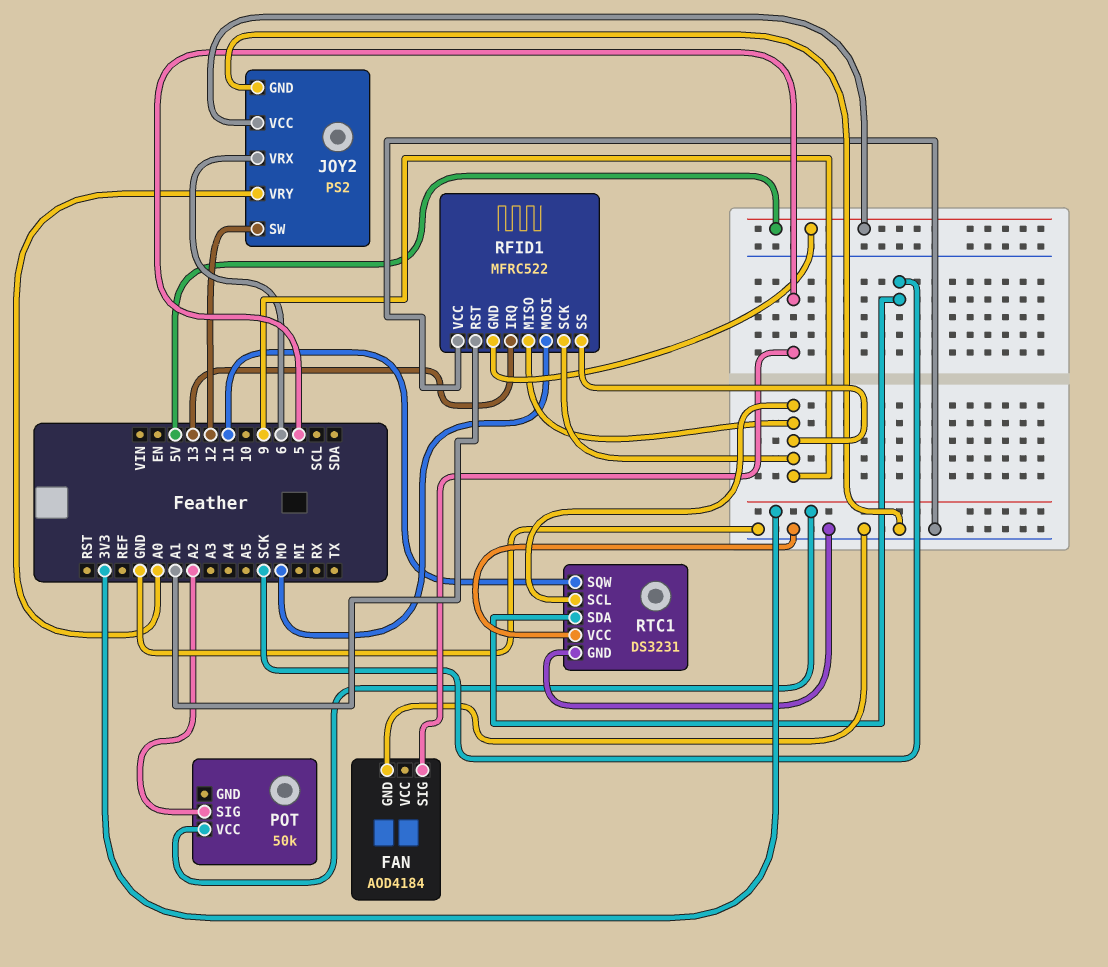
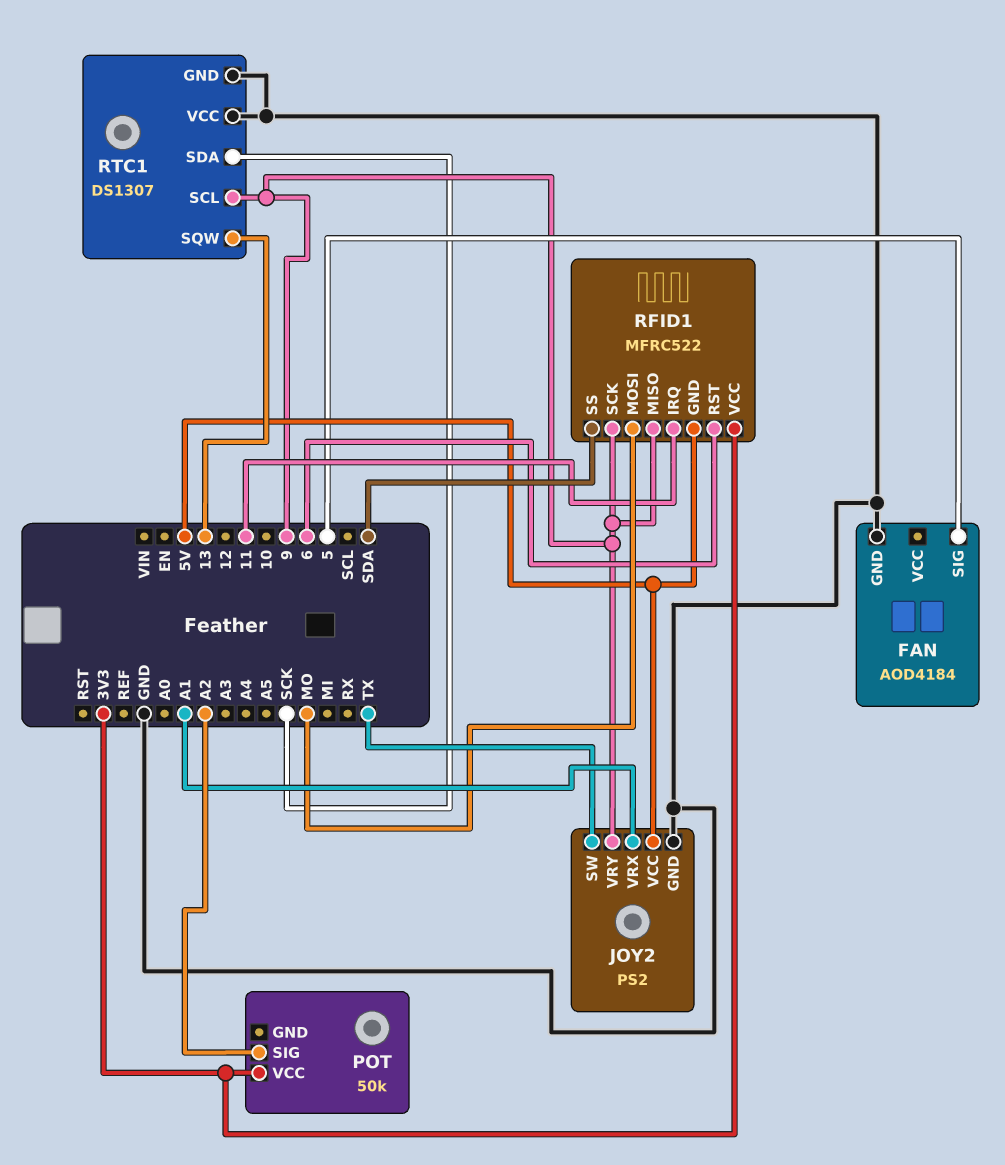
JOY2 pin SW: 12 -> TX
JOY2 pin VRX: 6 -> A1
JOY2 pin VRY: A0 -> 9
RFID1 pin IRQ: 13 -> 11
RFID1 pin RST: A1 -> 6
RFID1 pin SS: 9 -> SDA
RFID1 pin VCC: GND -> 3V3
RTC1: DS3231 -> DS1307
RTC1 pin SQW: 11 -> 13

